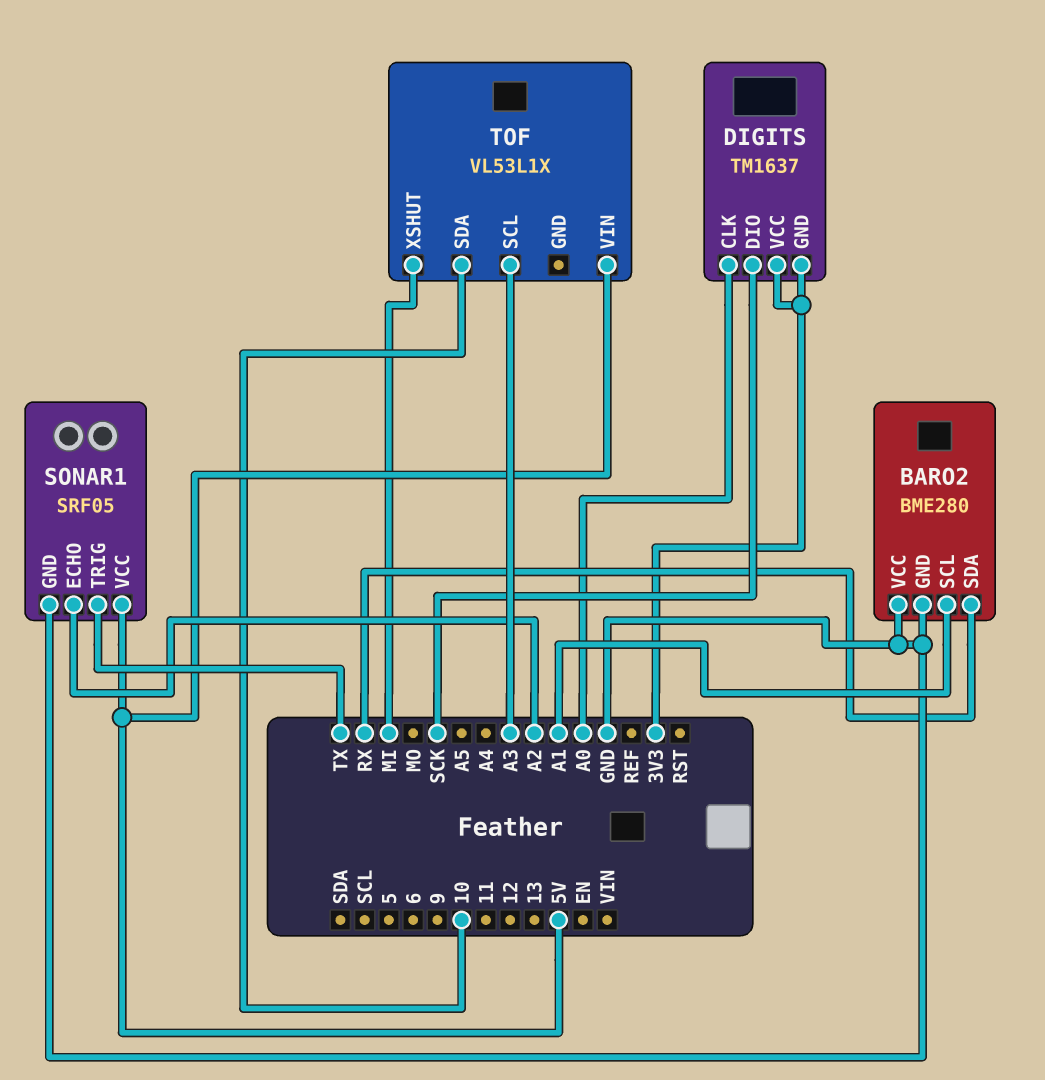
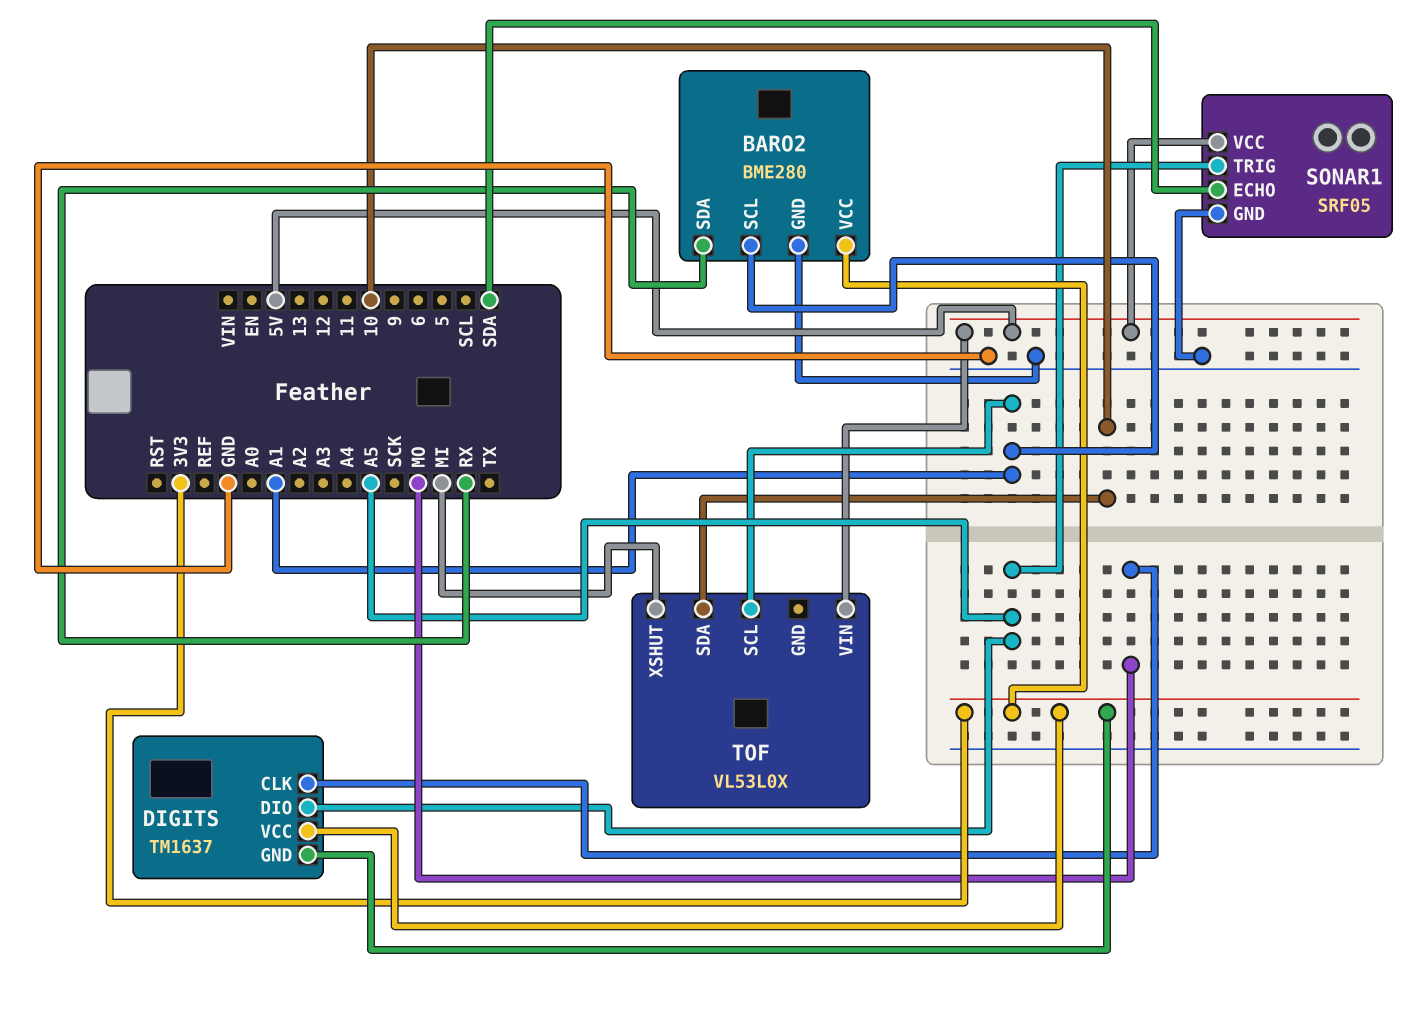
BARO2 pin VCC: GND -> 3V3
DIGITS pin CLK: A0 -> MO
DIGITS pin DIO: SCK -> A5
SONAR1 pin ECHO: A2 -> SDA
SONAR1 pin TRIG: TX -> A5
TOF: VL53L1X -> VL53L0X
TOF pin SCL: A3 -> A1

